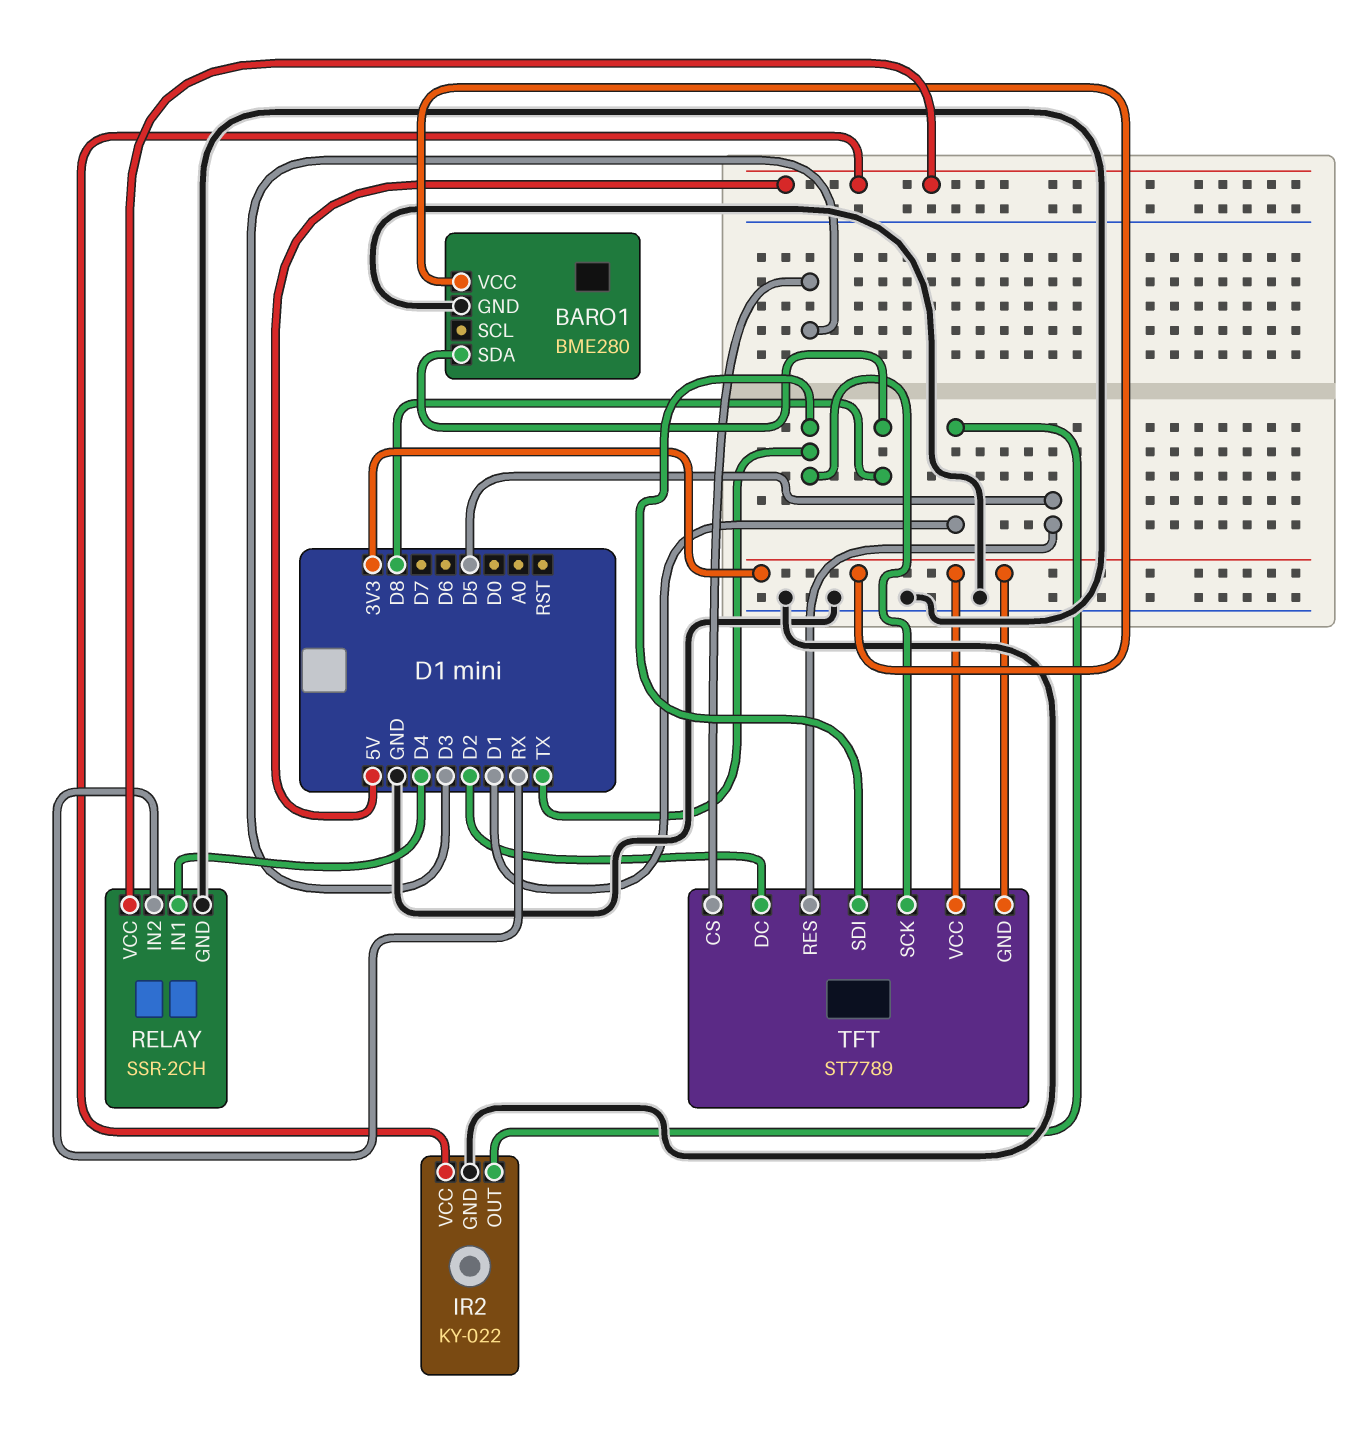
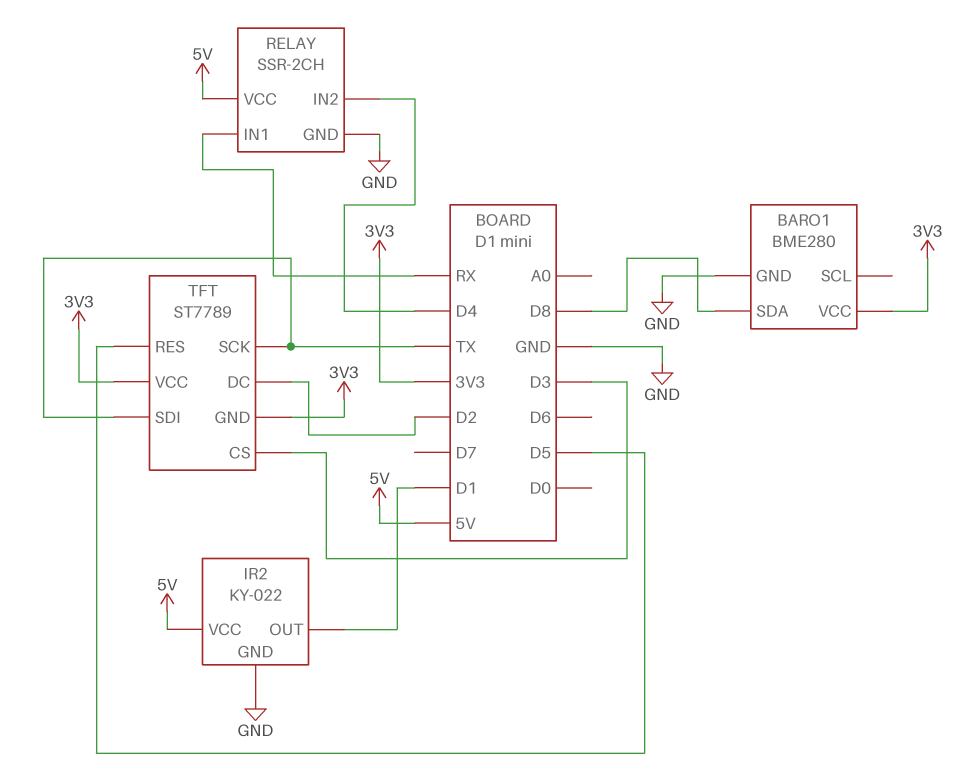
RELAY pin IN1: D4 -> RX
RELAY pin IN2: RX -> D4

